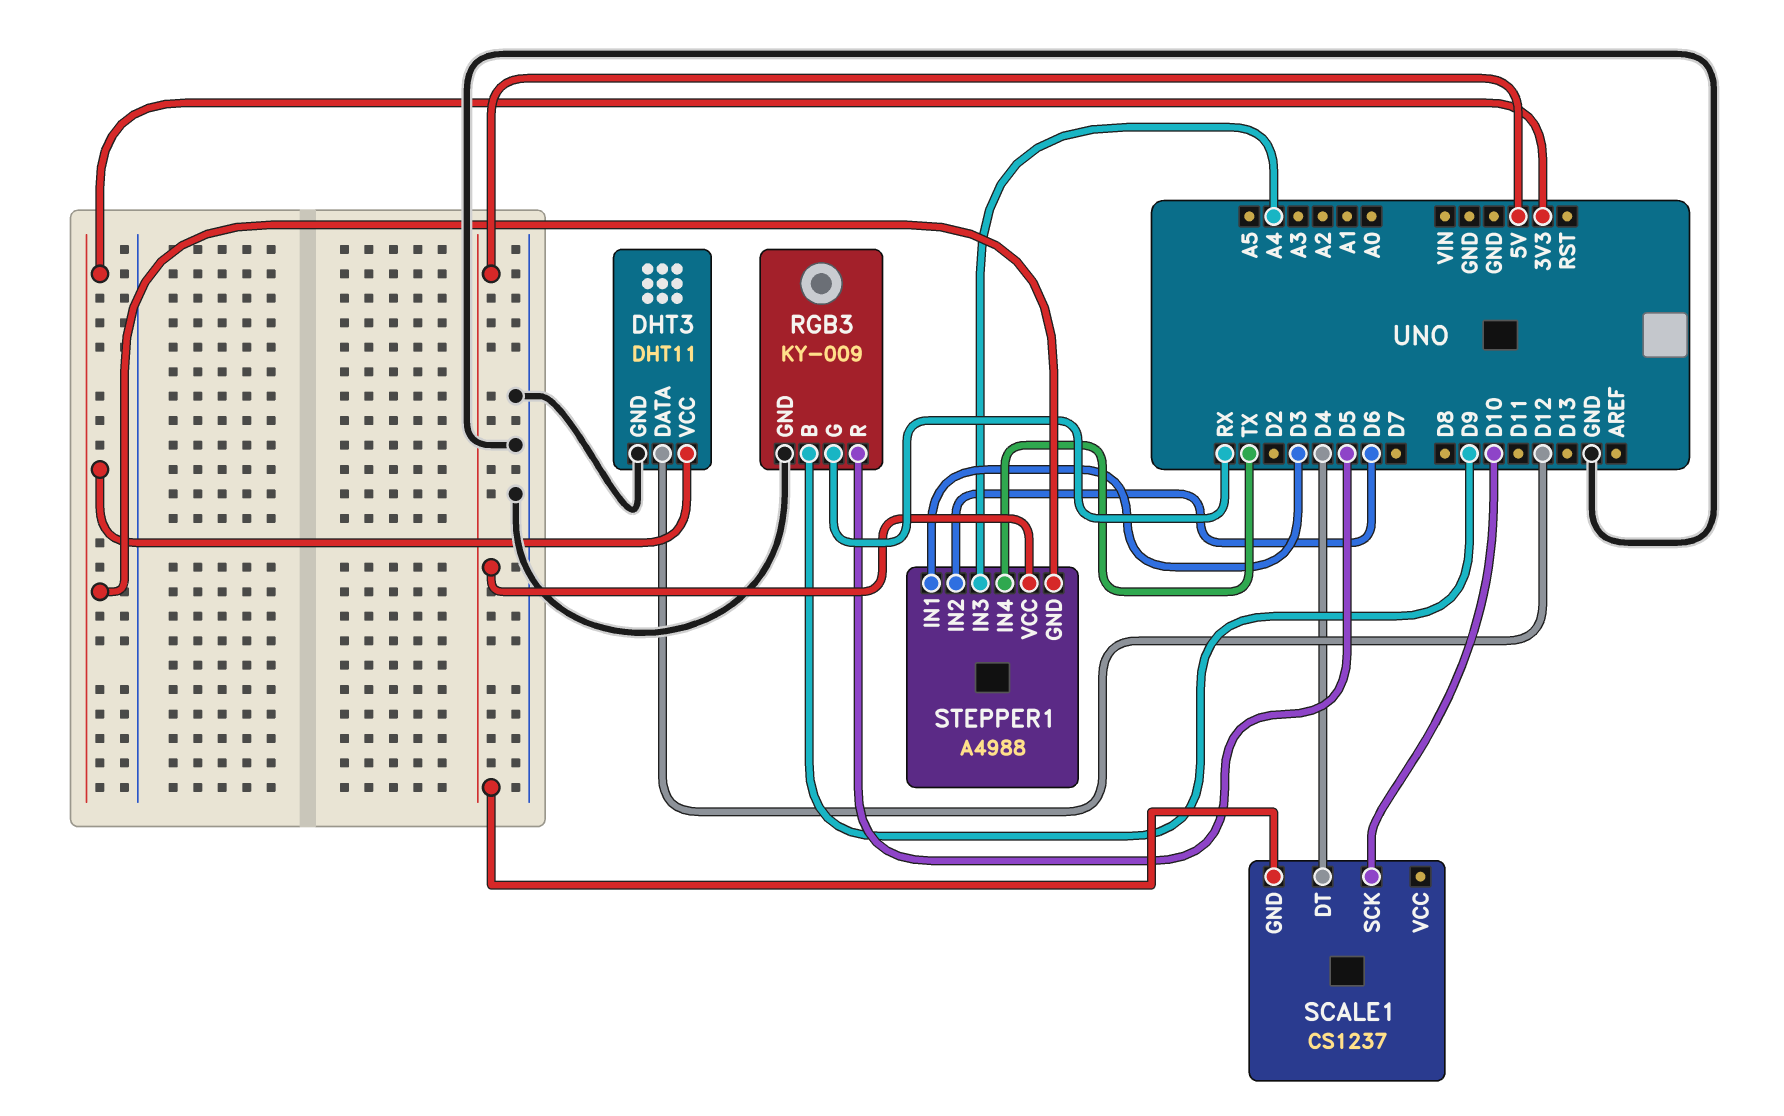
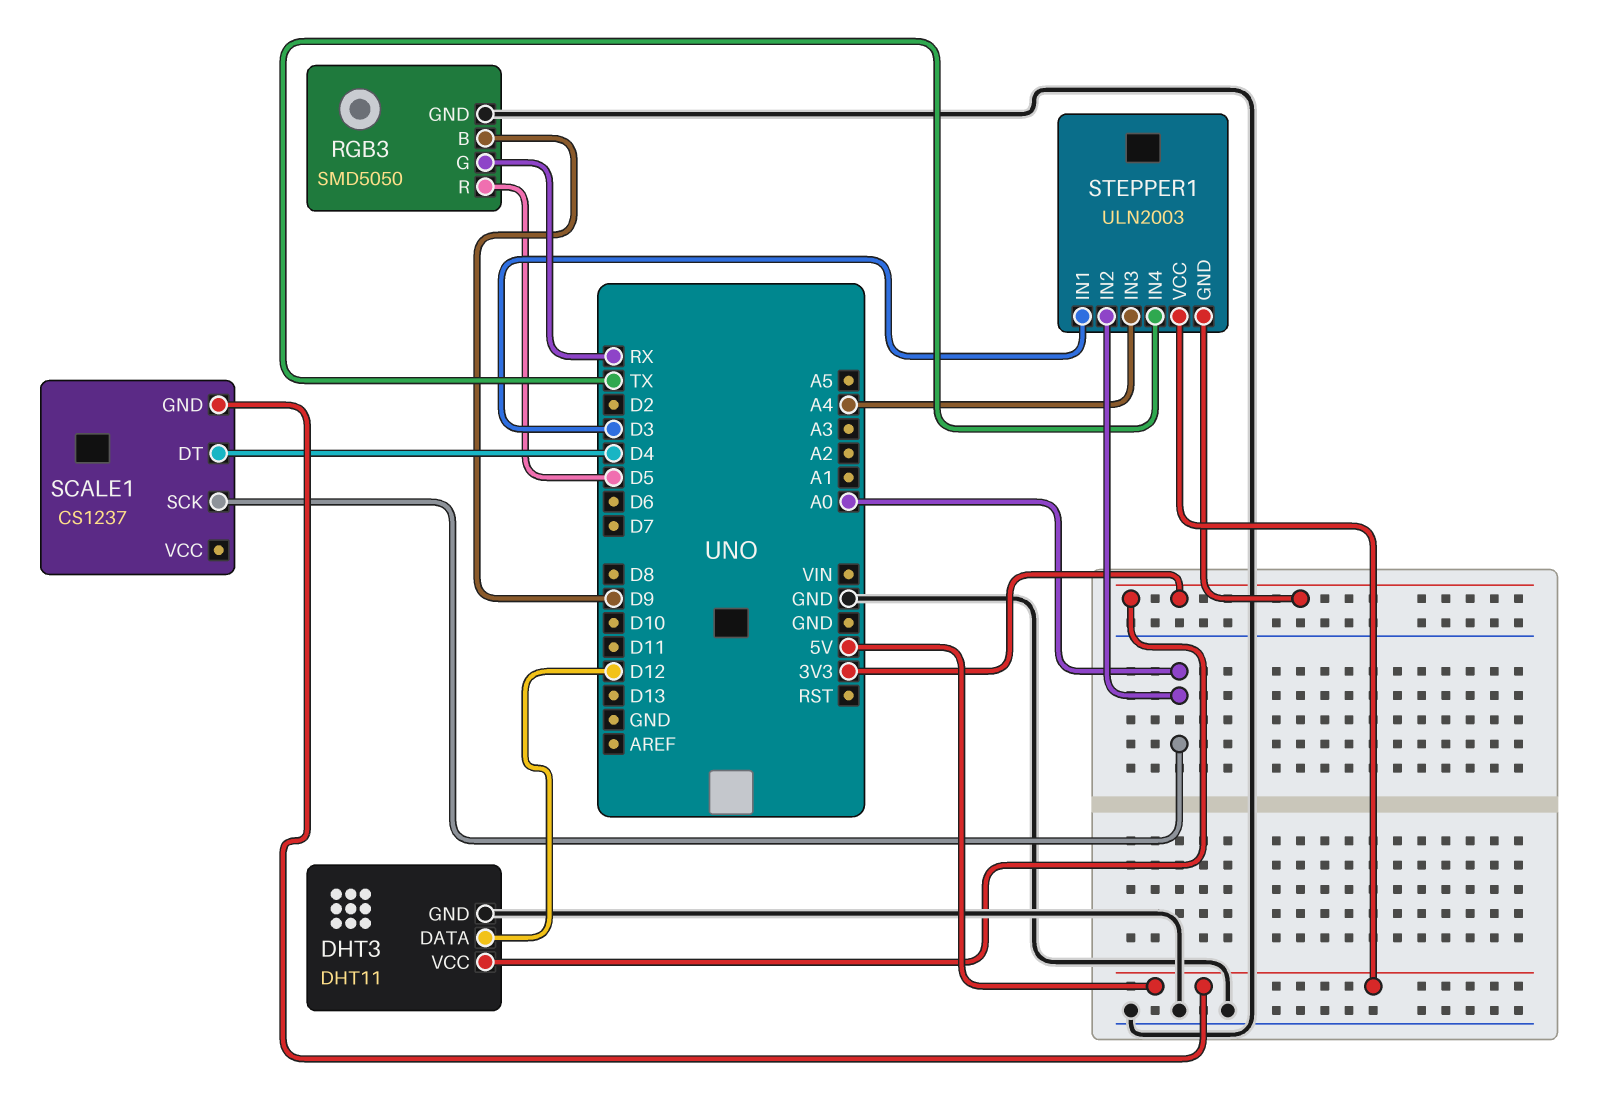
RGB3: KY-009 -> SMD5050
SCALE1 pin SCK: D10 -> A0
STEPPER1: A4988 -> ULN2003
STEPPER1 pin IN2: D6 -> A0

